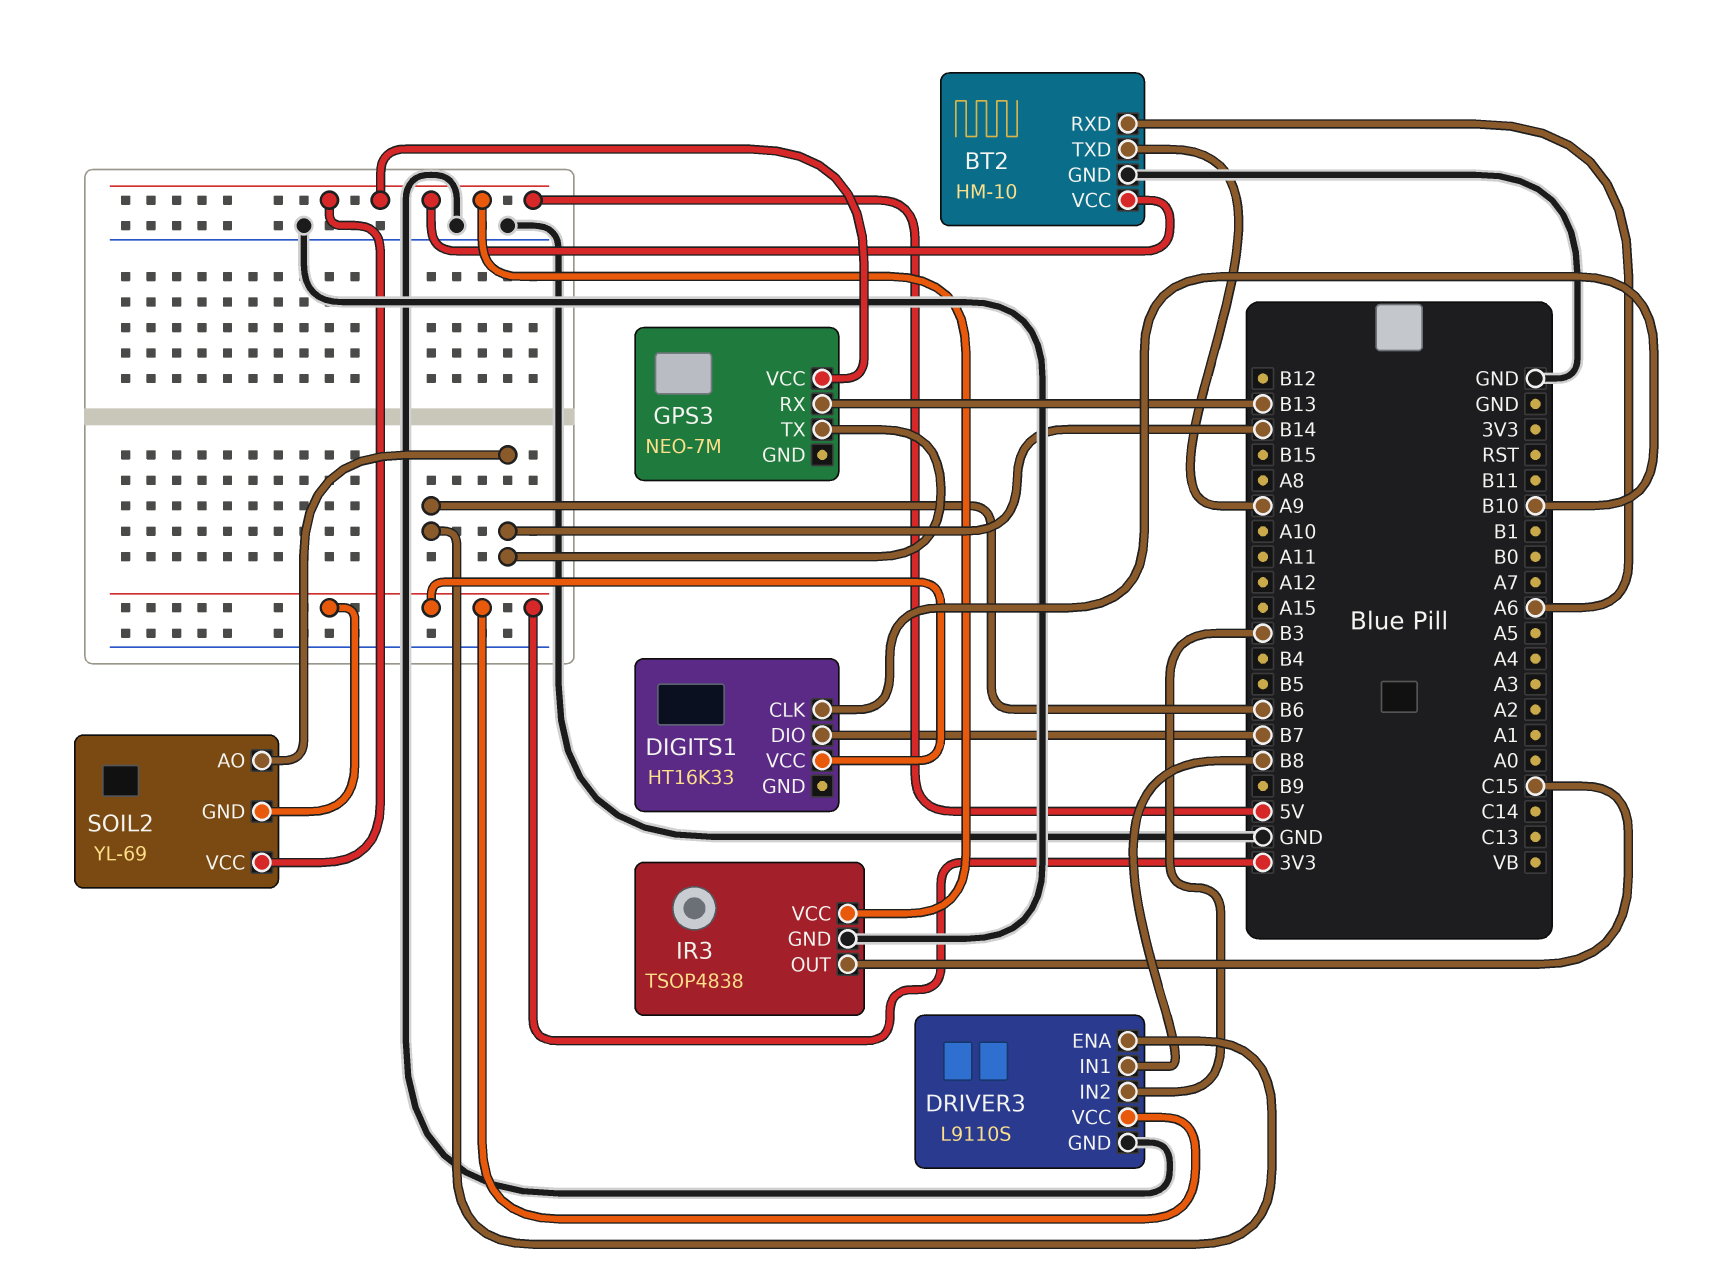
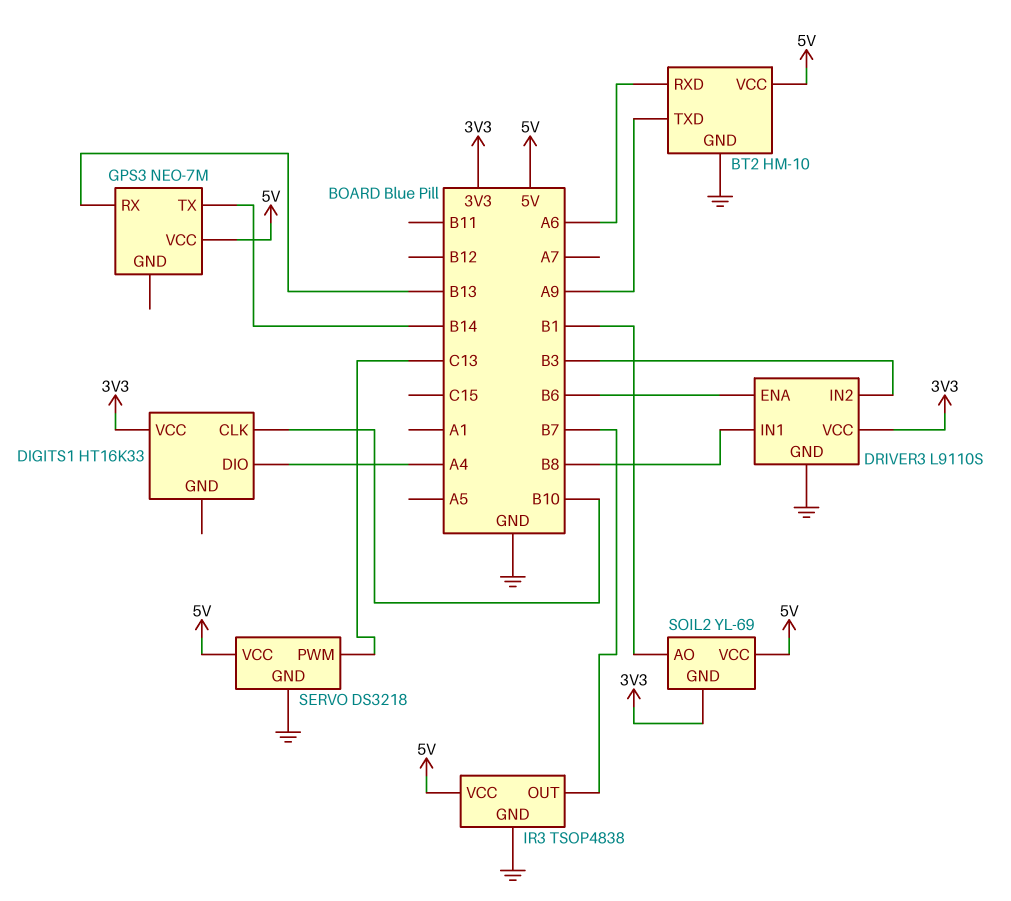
DIGITS1 pin DIO: B7 -> A4
IR3 pin OUT: C15 -> B7
SERVO: none -> DS3218
SERVO pin GND: none -> GND
SERVO pin PWM: none -> C13
SERVO pin VCC: none -> 5V
SOIL2 pin AO: B14 -> B1

